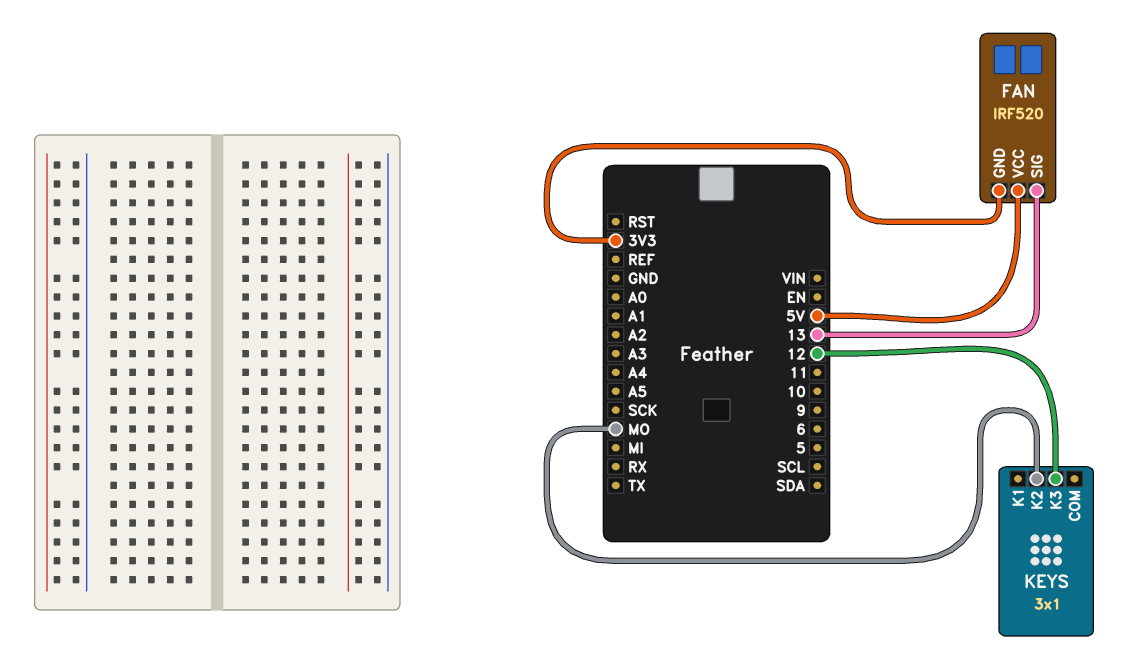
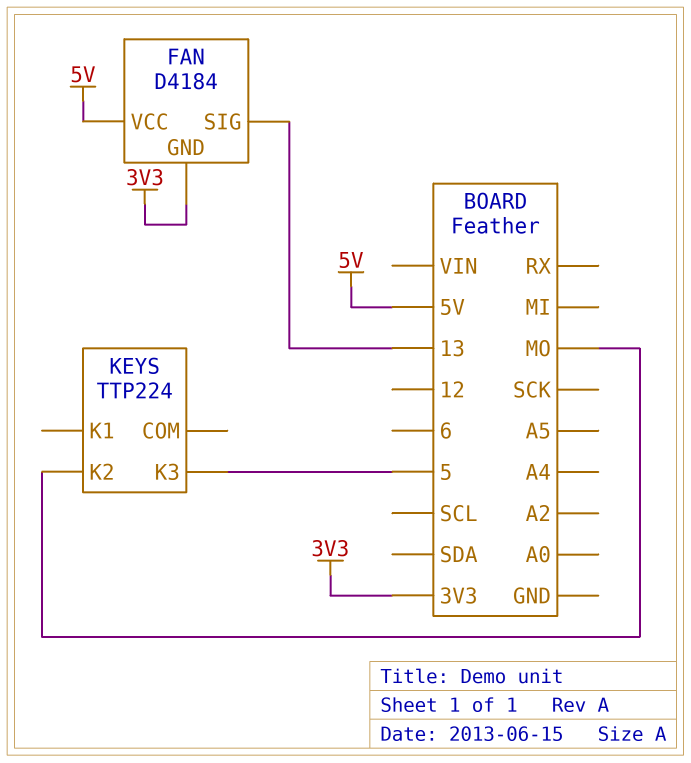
FAN: IRF520 -> D4184
KEYS: 3x1 -> TTP224
KEYS pin K3: 12 -> 5

